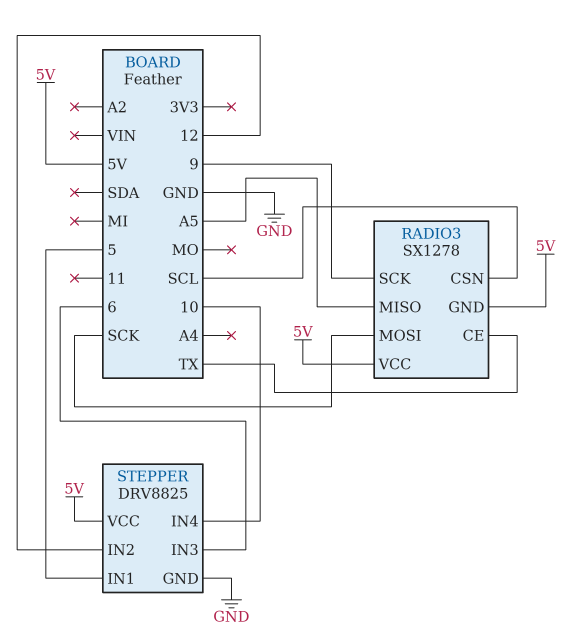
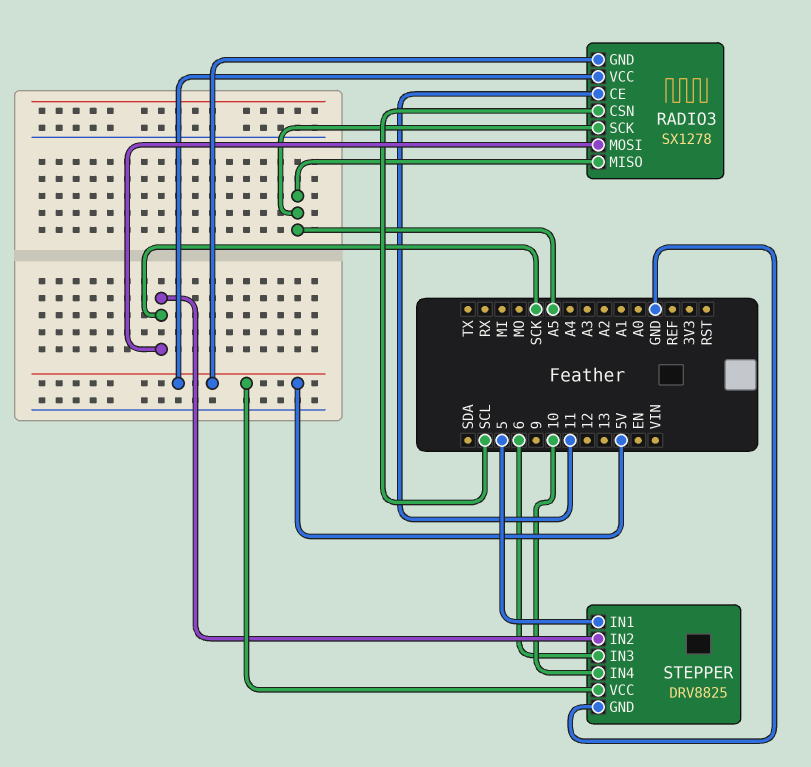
RADIO3 pin CE: TX -> 11
RADIO3 pin SCK: 9 -> A5
STEPPER pin IN2: 12 -> SCK

